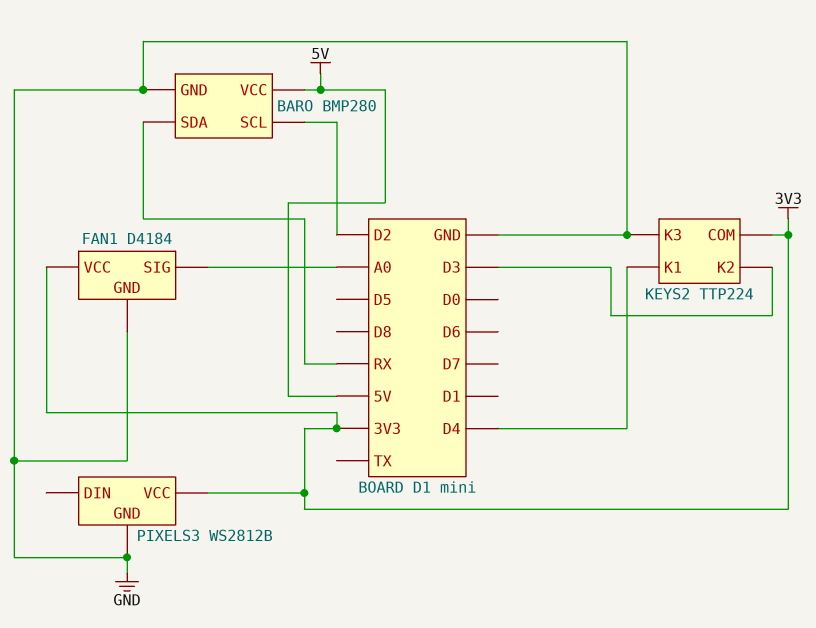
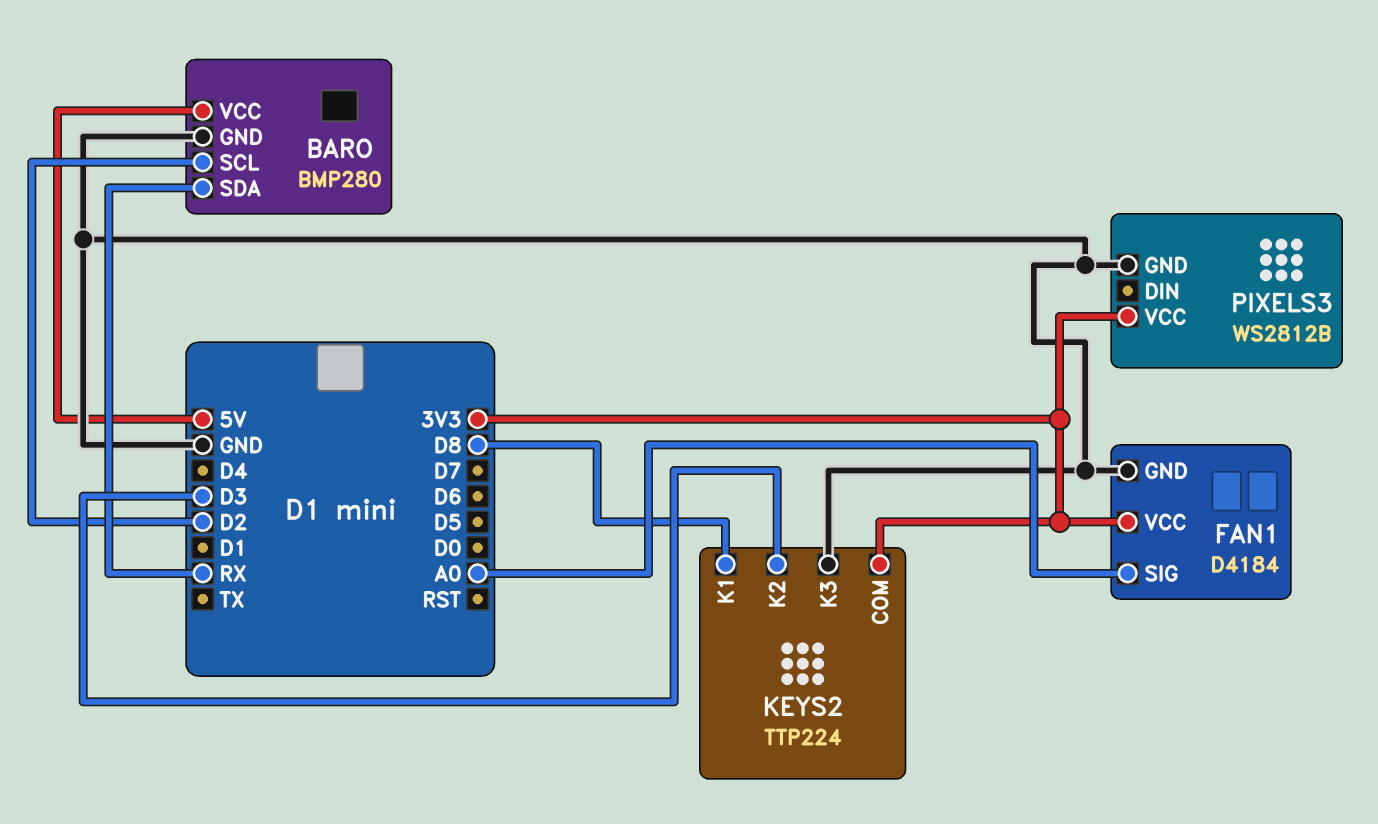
KEYS2 pin K1: D4 -> D8

